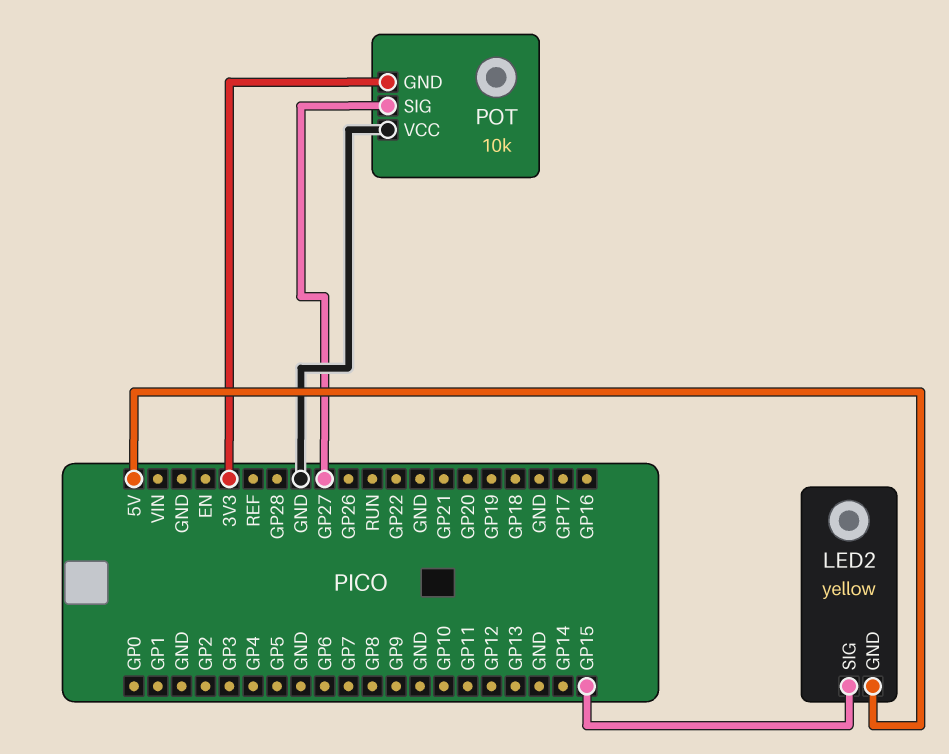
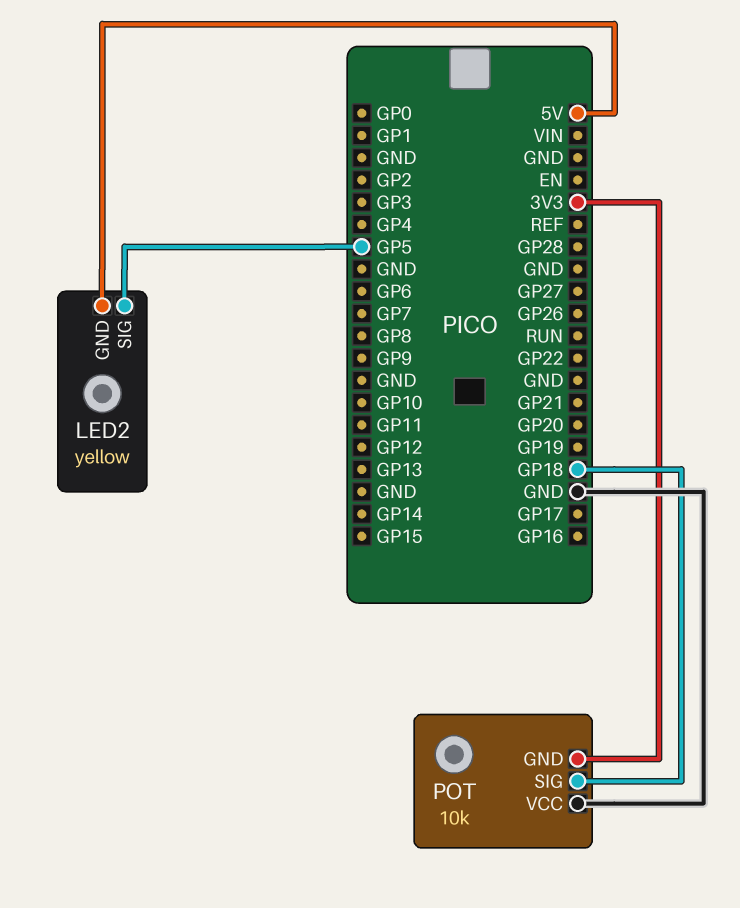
LED2 pin SIG: GP15 -> GP5
POT pin SIG: GP27 -> GP18

